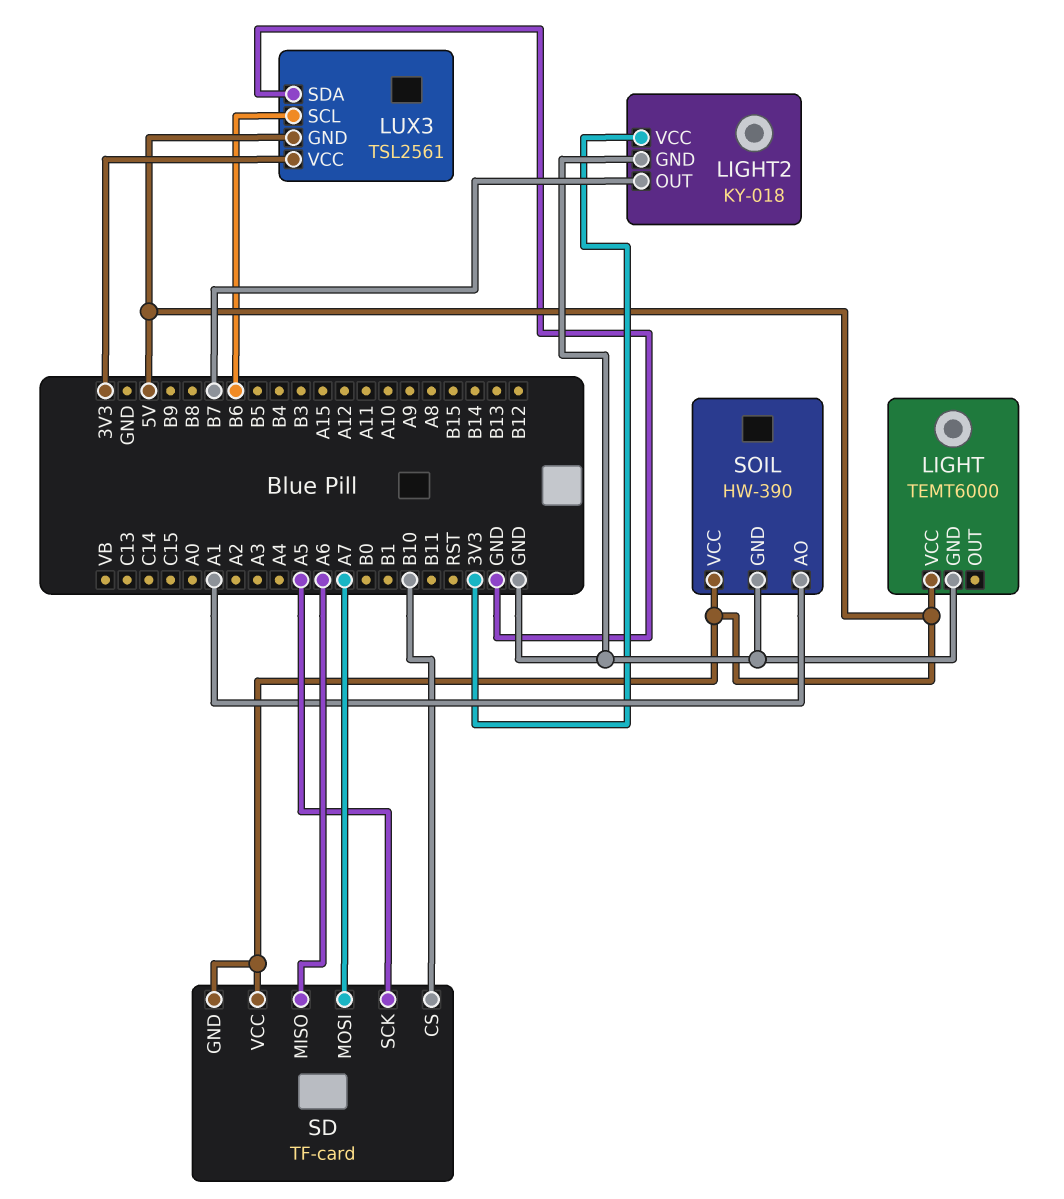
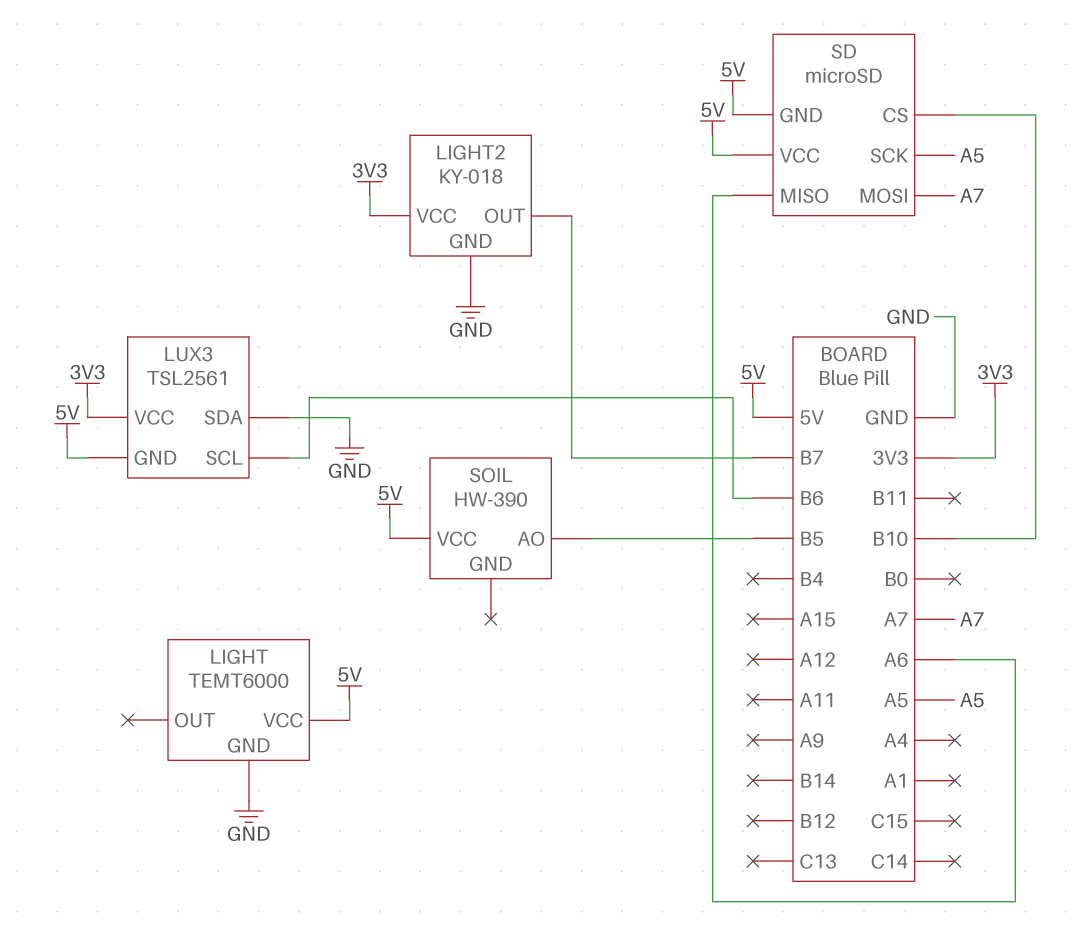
SD: TF-card -> microSD
SOIL pin AO: A1 -> B5
SOIL pin GND: GND -> none

